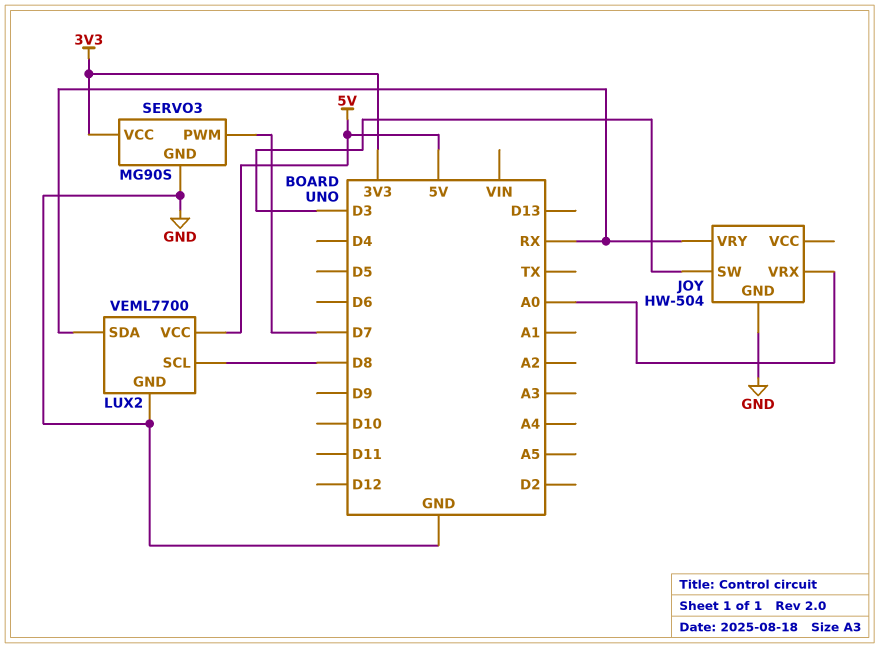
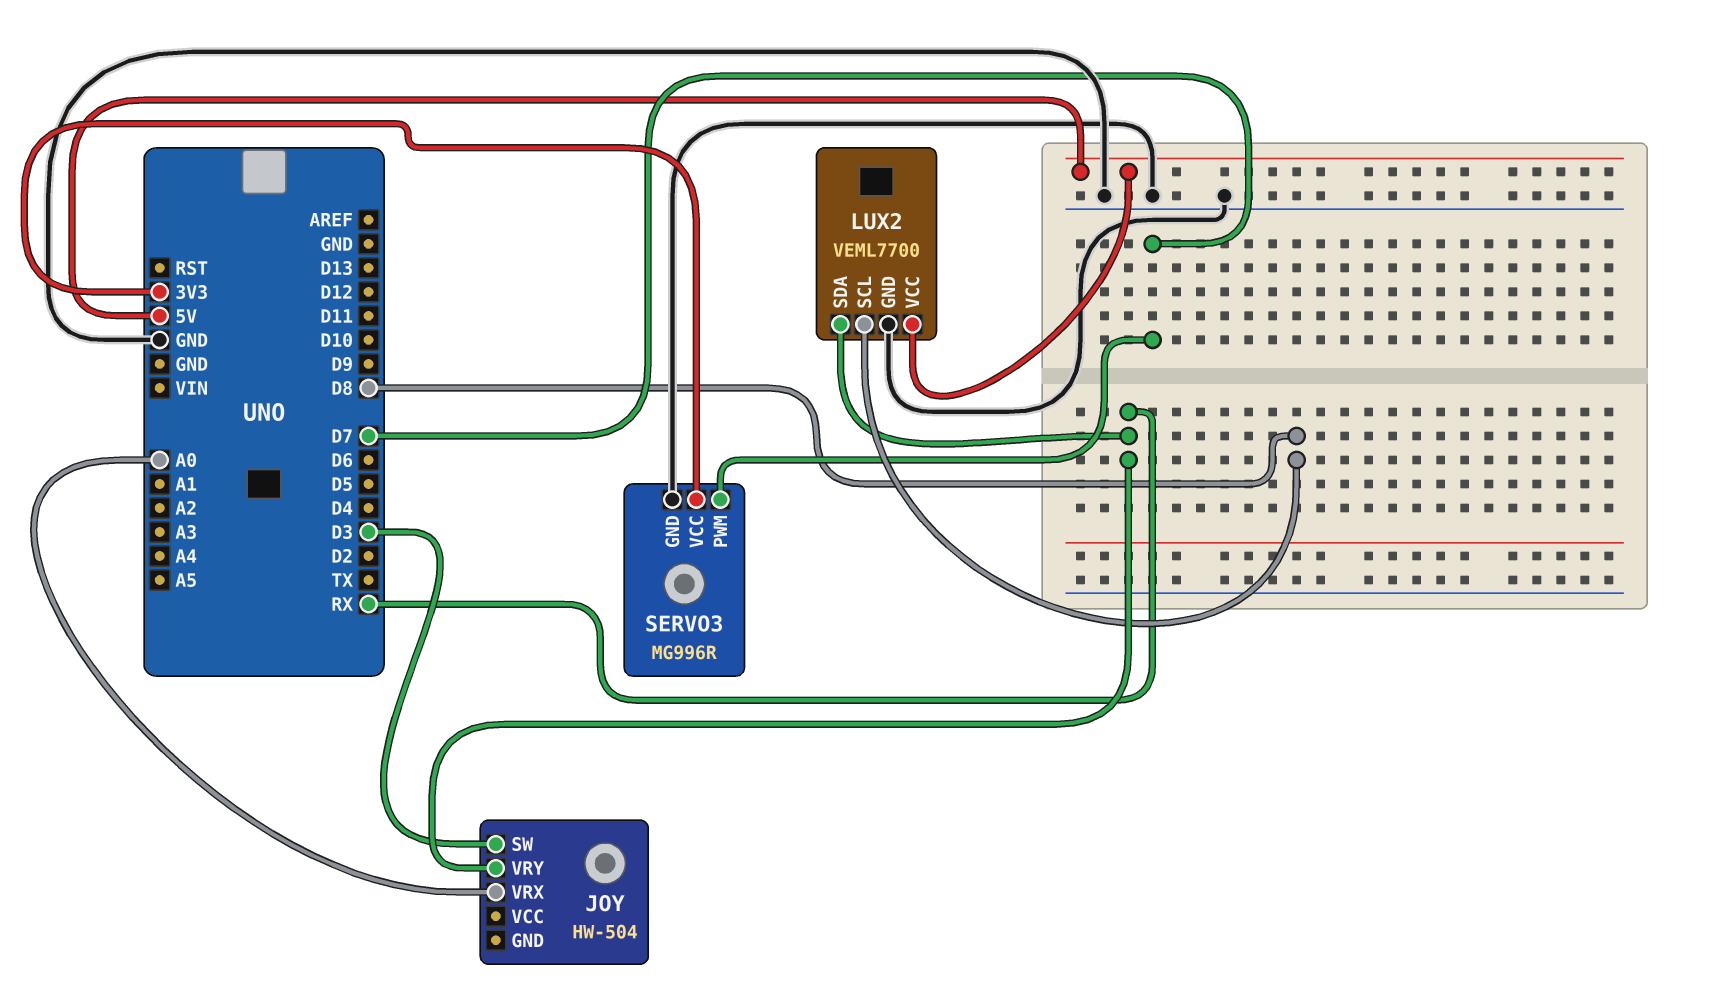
JOY pin GND: GND -> none
SERVO3: MG90S -> MG996R

